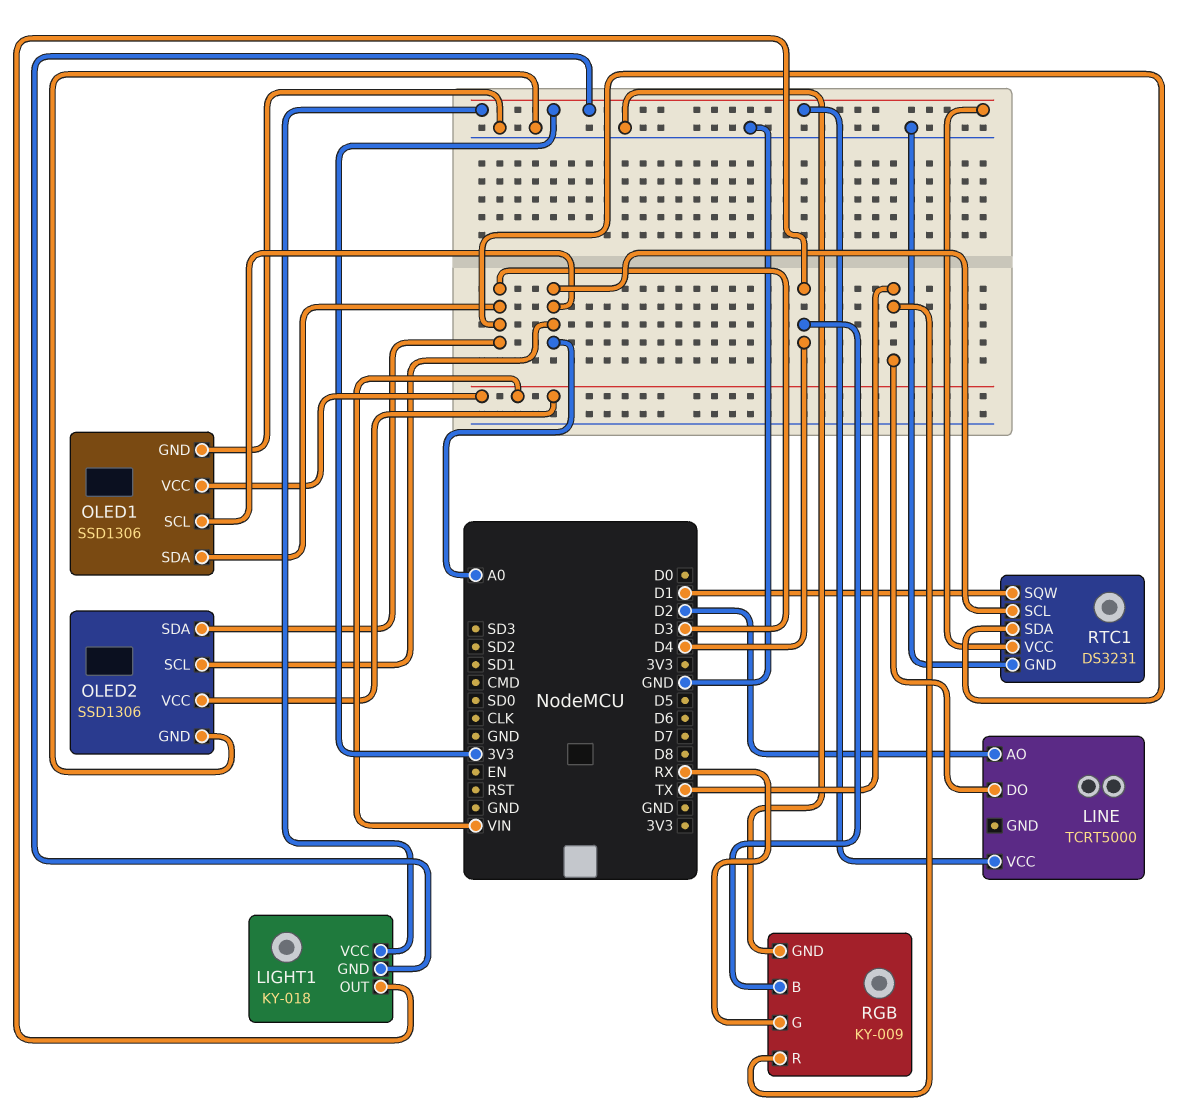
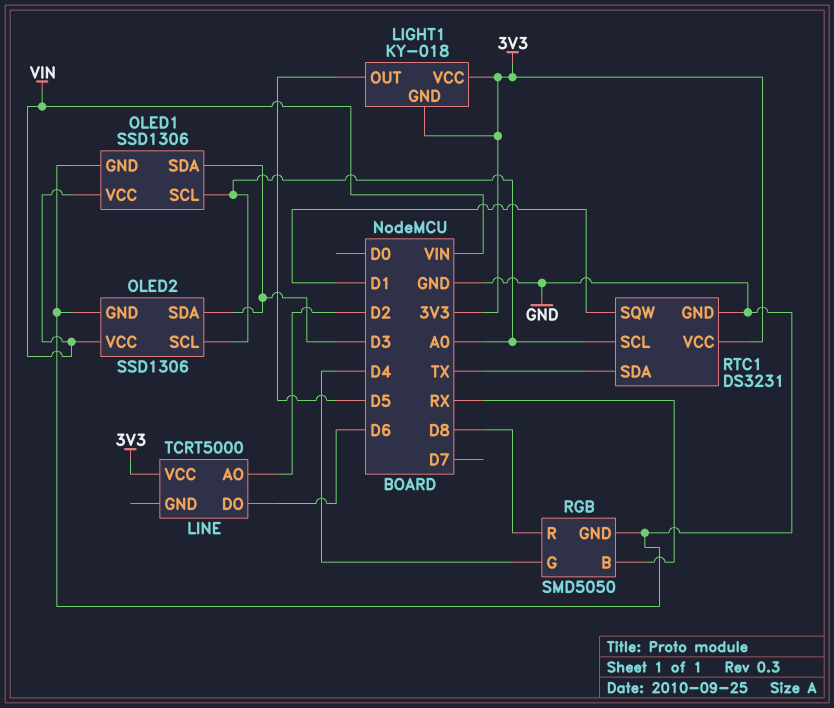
LIGHT1 pin OUT: D4 -> D5
LINE pin DO: TX -> D6
RGB: KY-009 -> SMD5050
RGB pin B: D4 -> RX
RGB pin G: RX -> D4
RGB pin R: TX -> D8
RTC1 pin SDA: D3 -> TX

